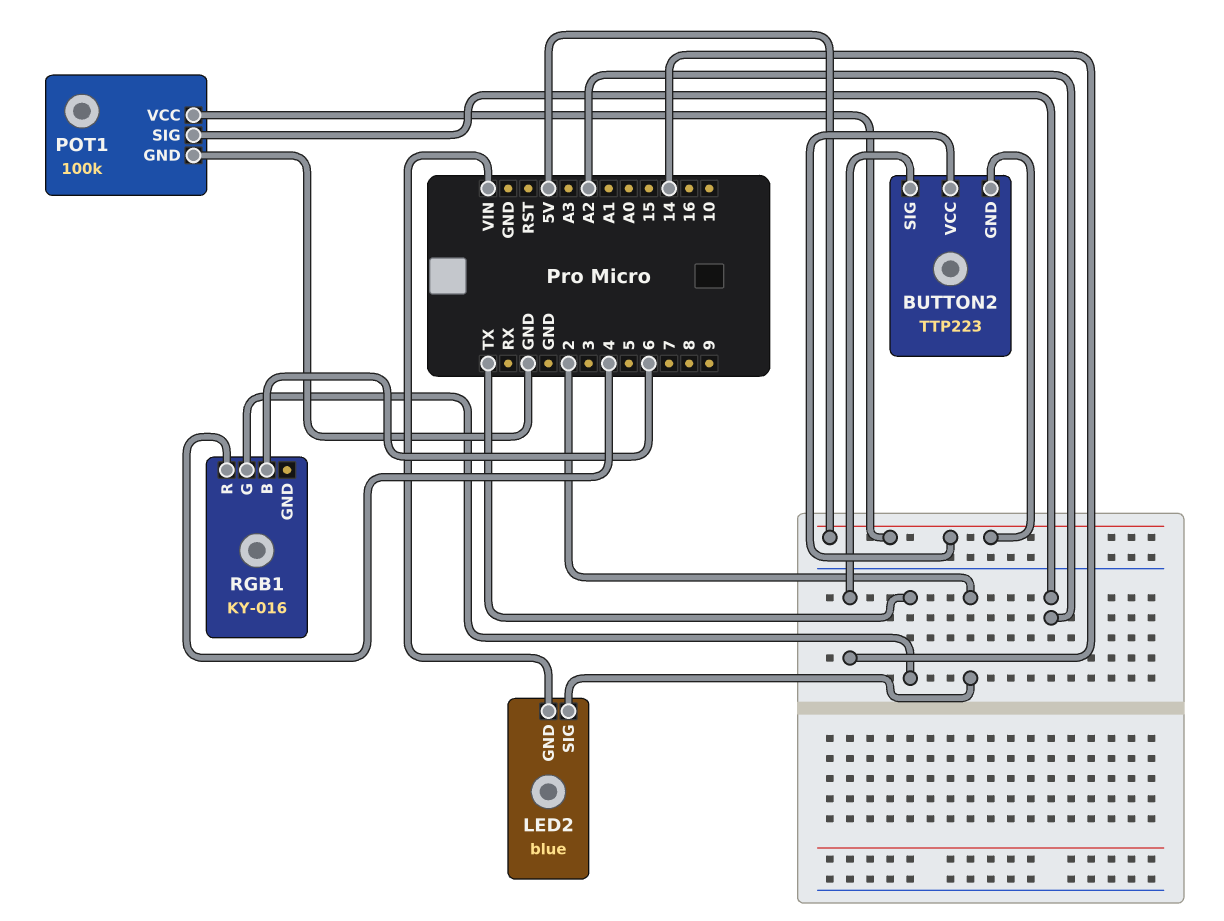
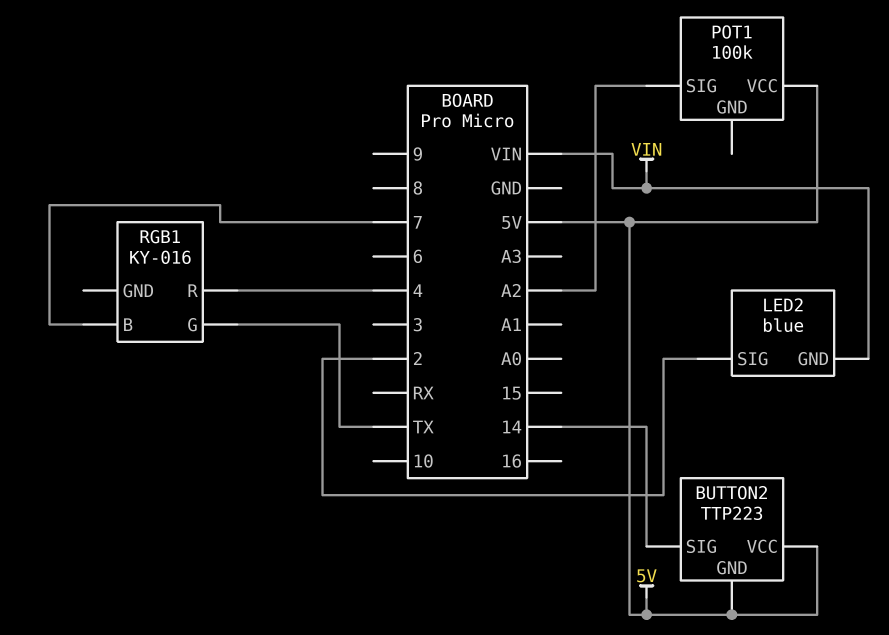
POT1 pin GND: GND -> none
RGB1 pin B: 6 -> 7

